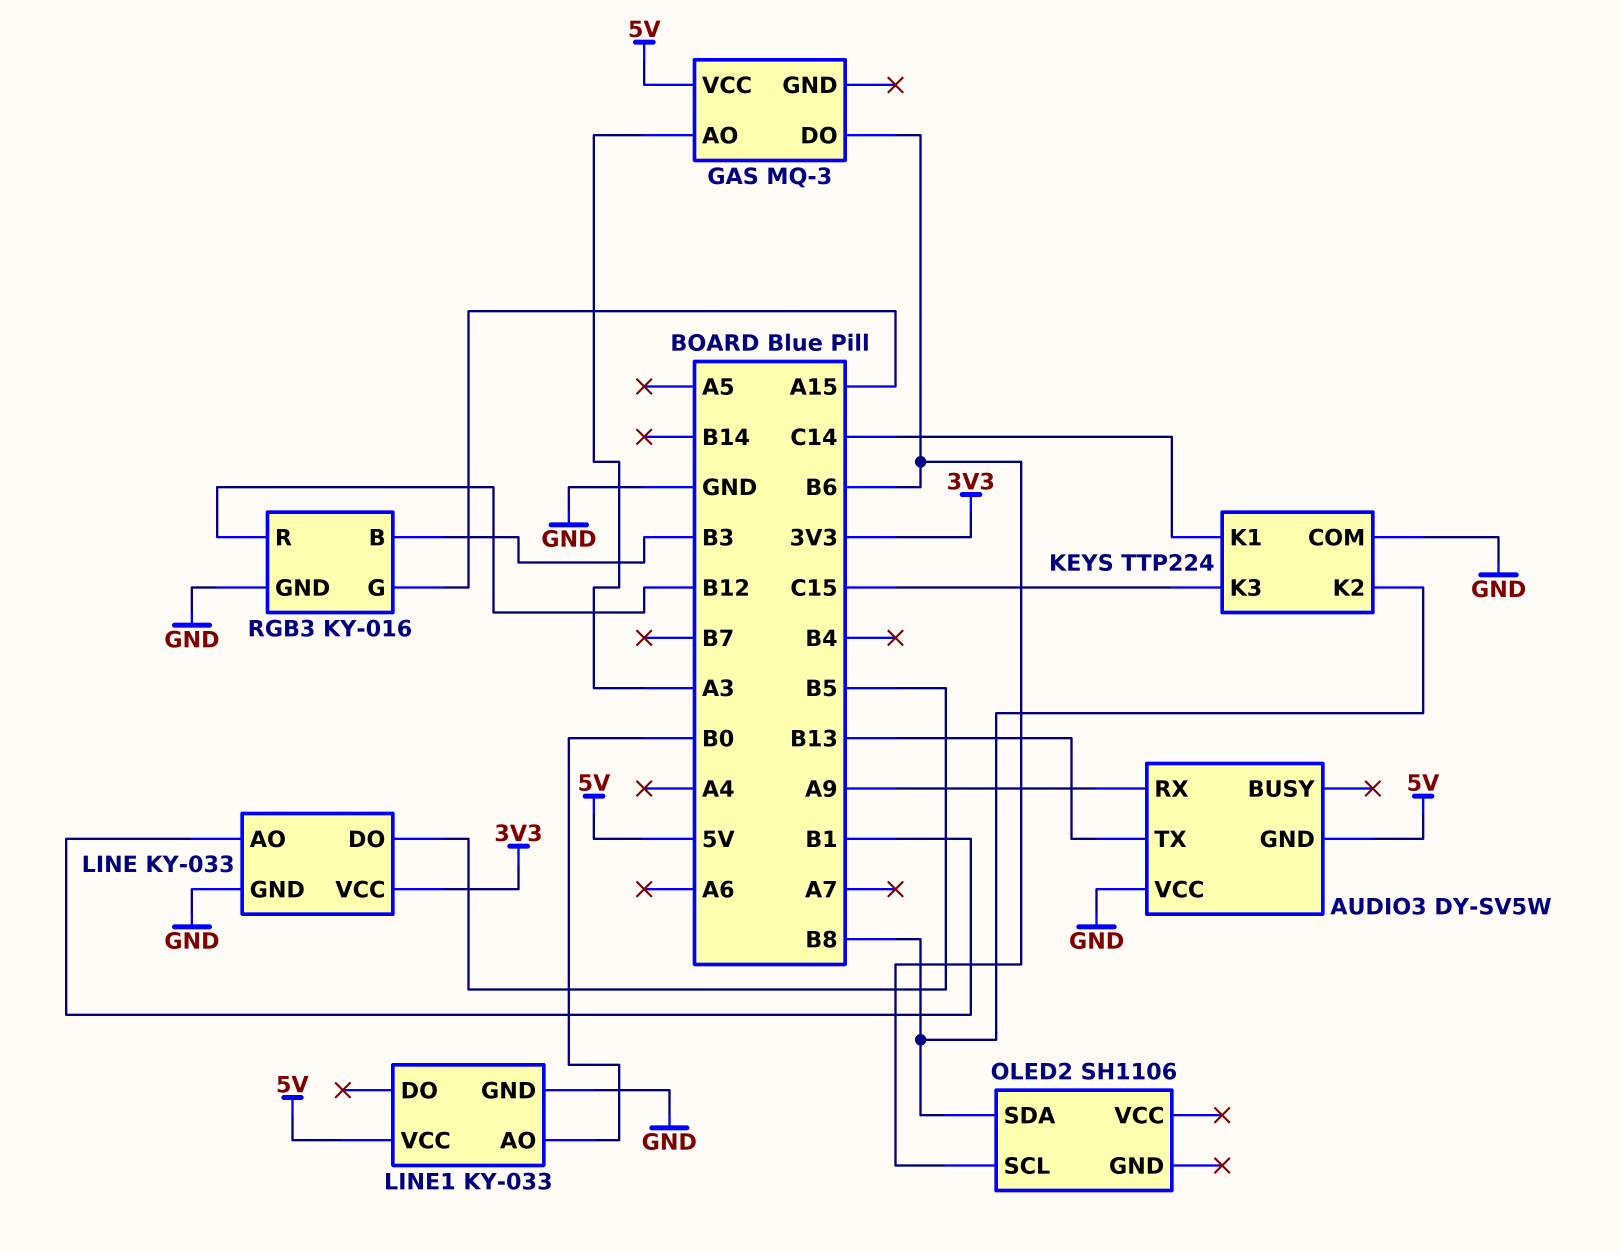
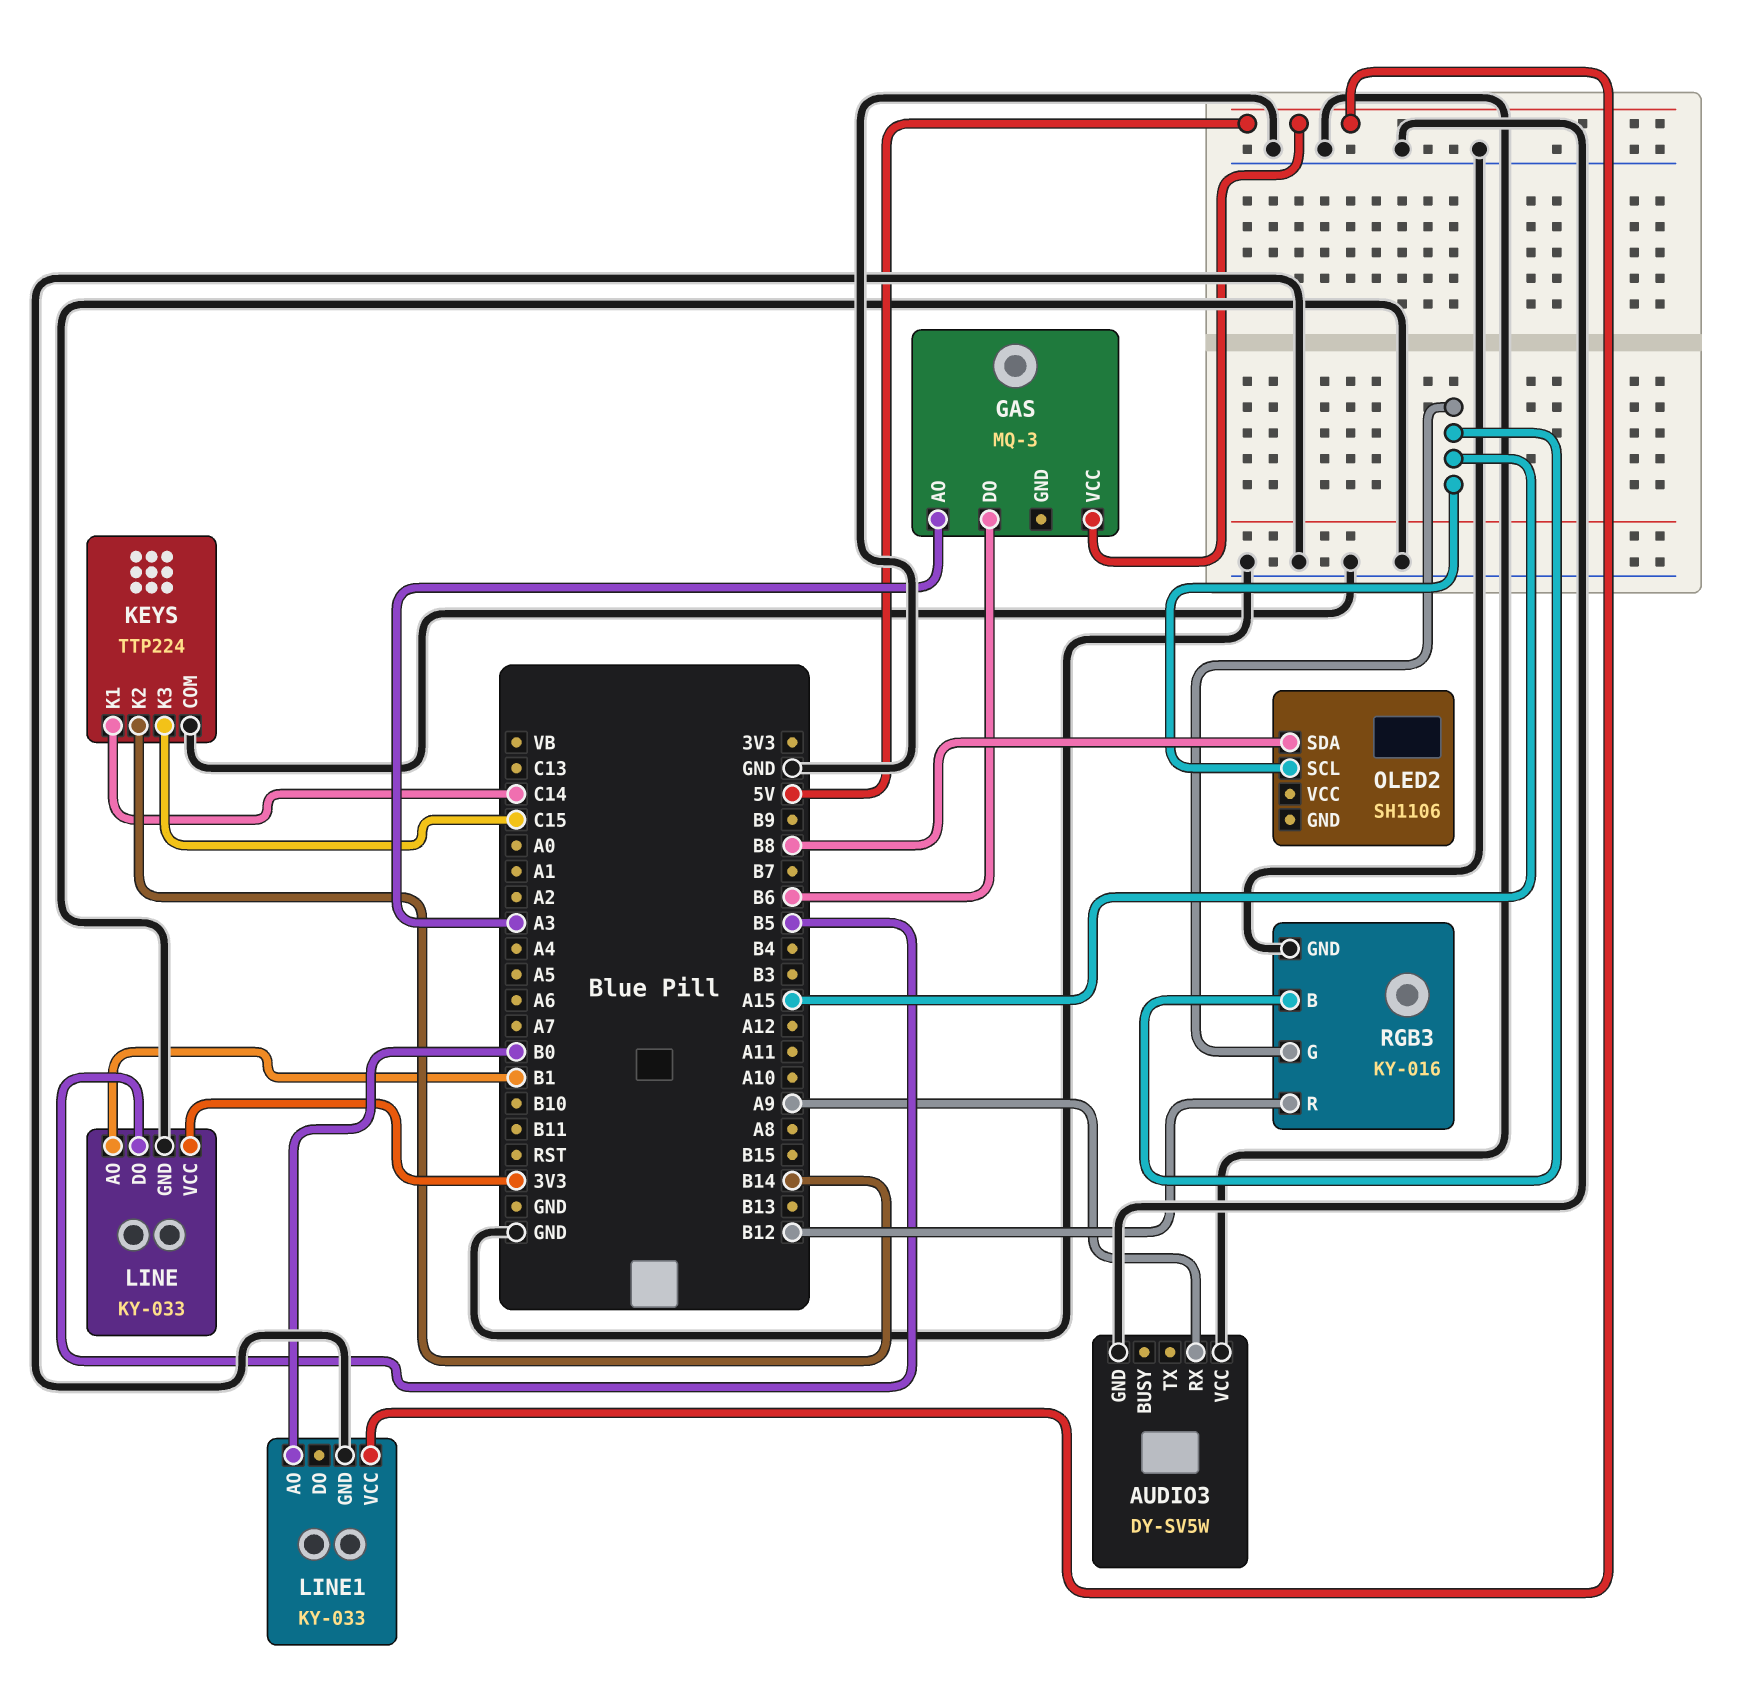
AUDIO3 pin GND: 5V -> GND
AUDIO3 pin TX: B13 -> none
KEYS pin K2: B8 -> B14
OLED2 pin SCL: B6 -> A15
RGB3 pin B: B3 -> A15

